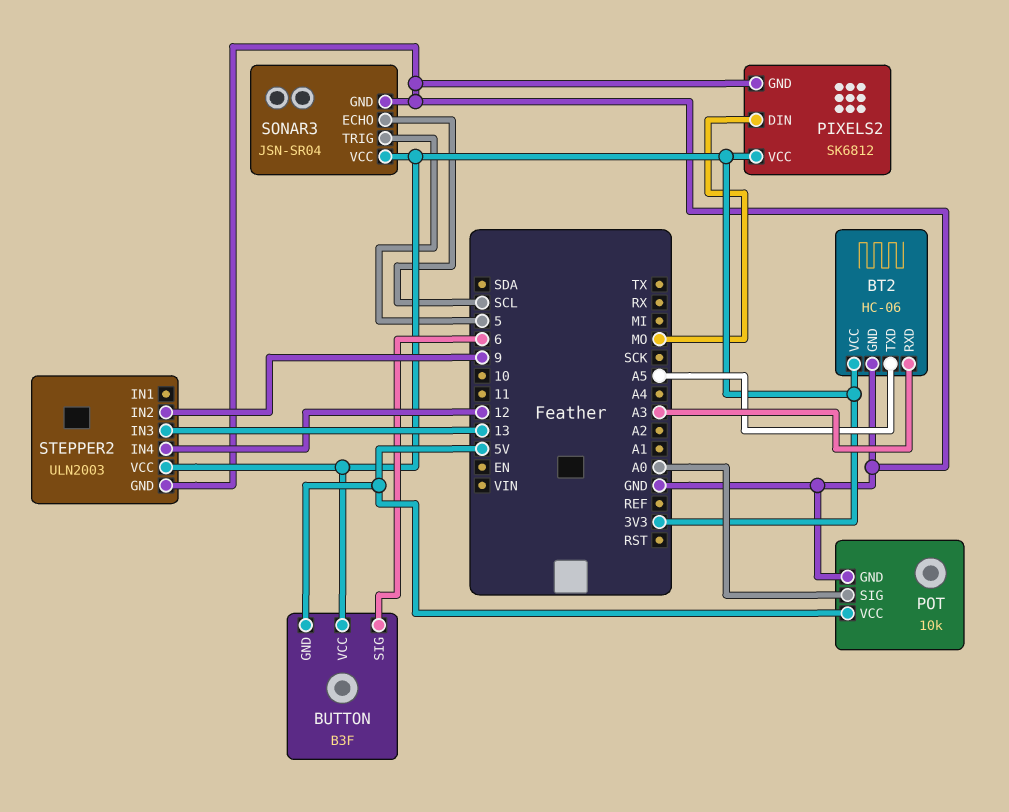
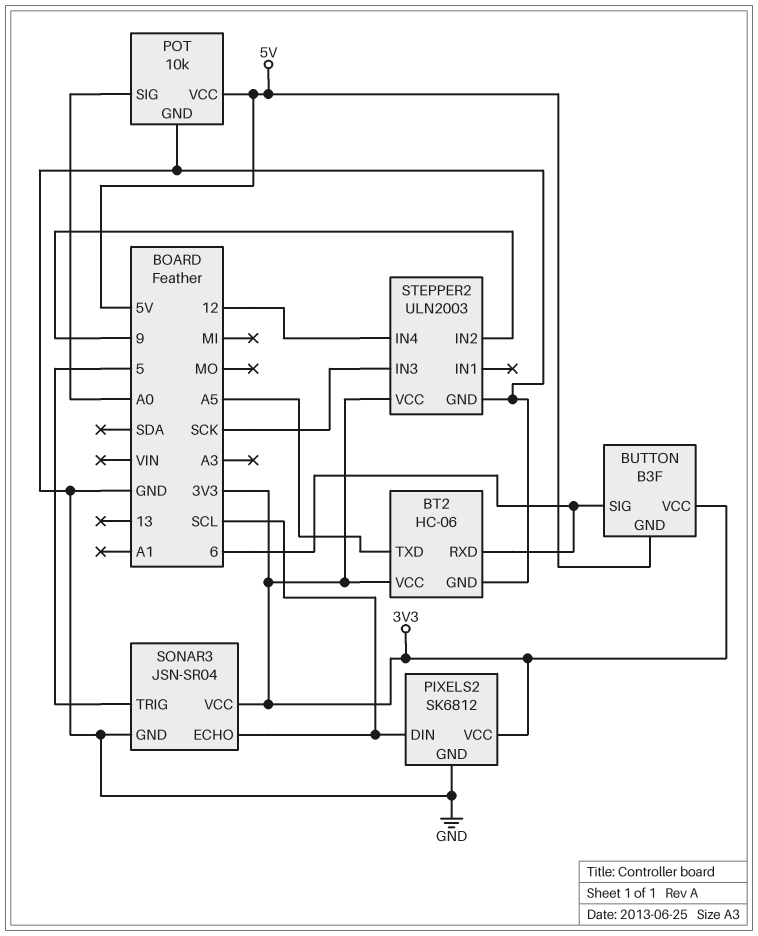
BT2 pin RXD: A3 -> 6
PIXELS2 pin DIN: MO -> SCL
STEPPER2 pin IN3: 13 -> SCK

